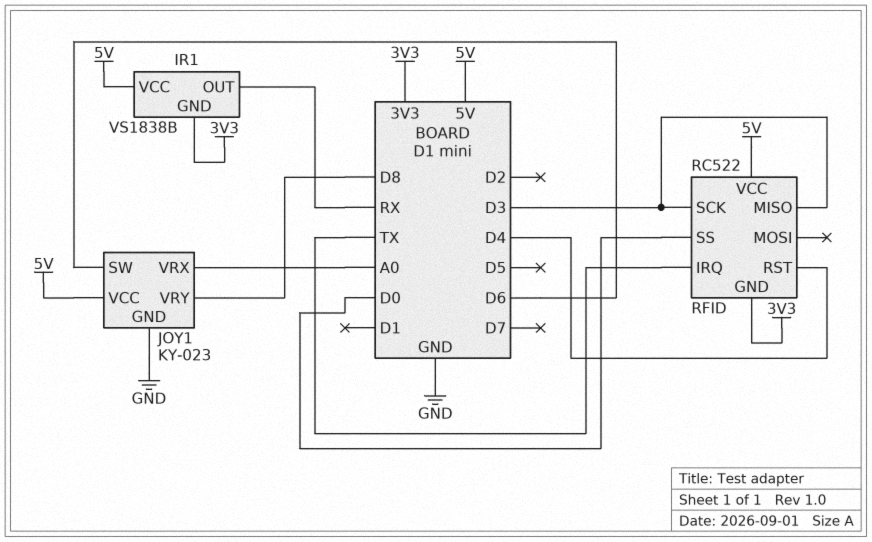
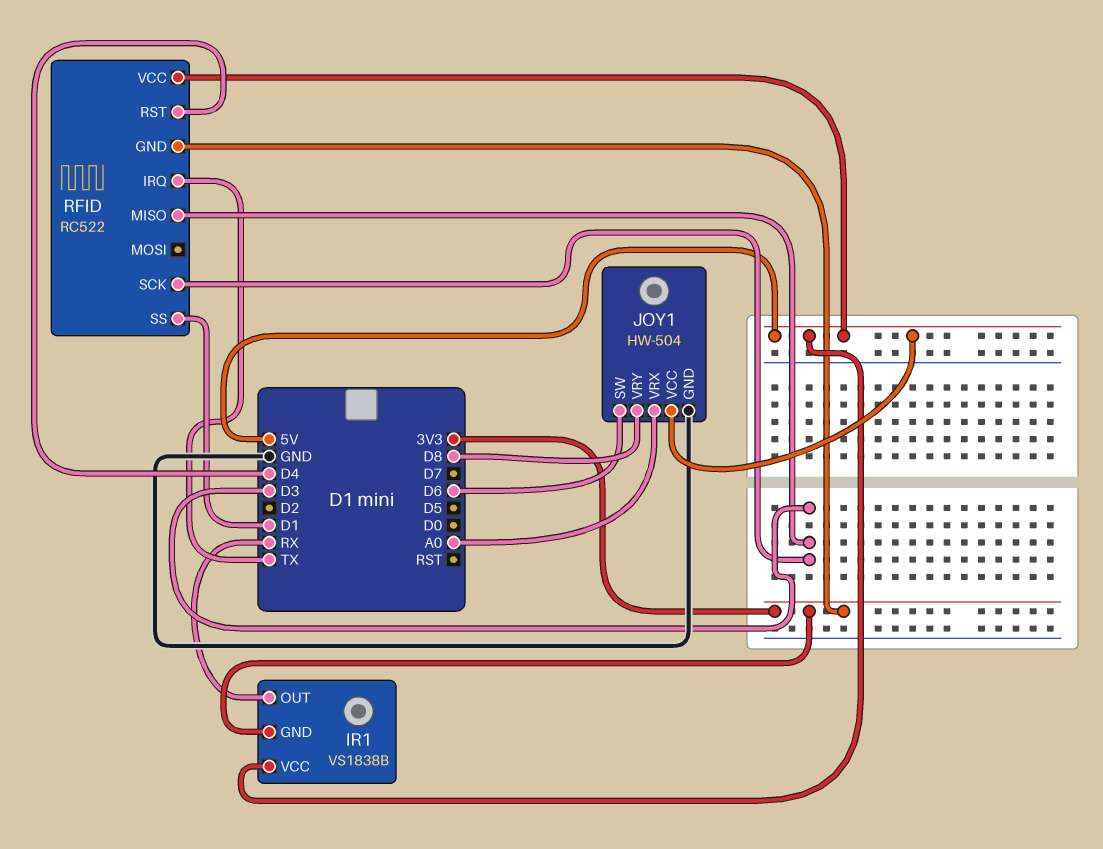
JOY1: KY-023 -> HW-504
RFID pin SS: D0 -> D1

